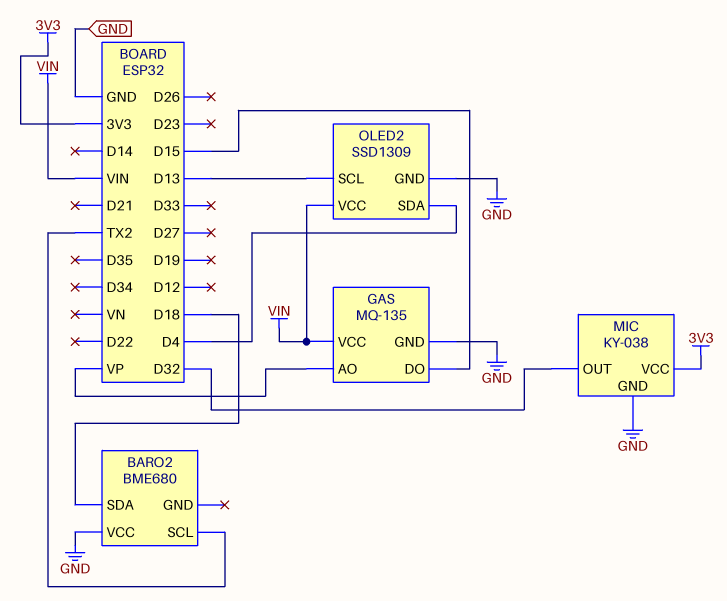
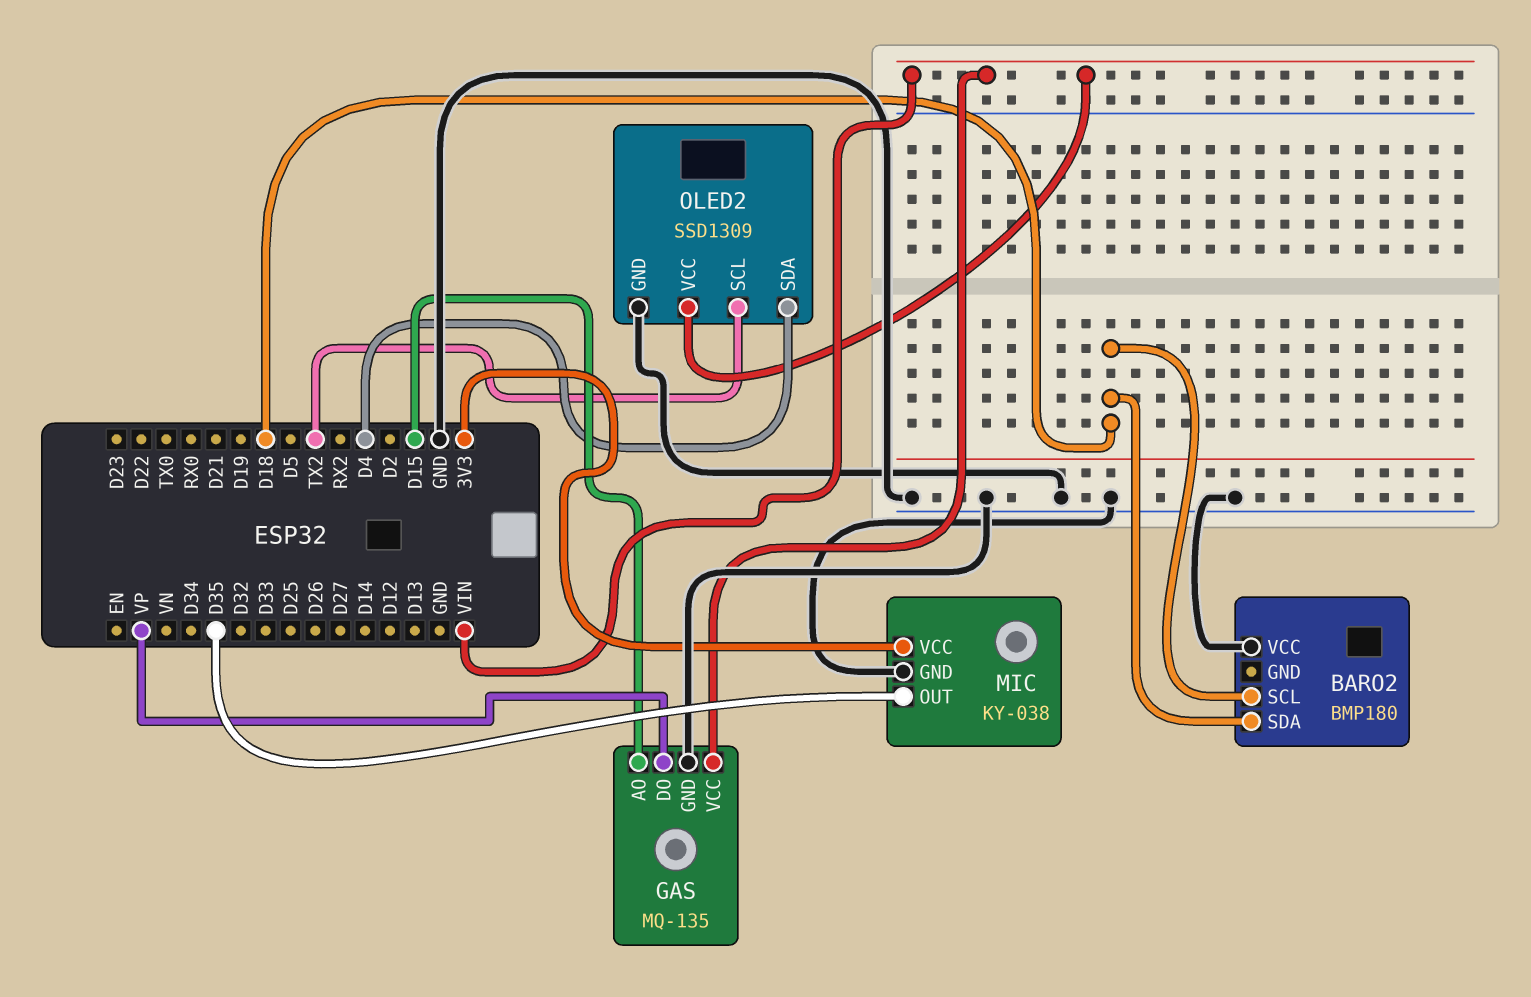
BARO2: BME680 -> BMP180
BARO2 pin SCL: TX2 -> D18
GAS pin AO: VP -> D15
GAS pin DO: D15 -> VP
MIC pin OUT: D32 -> D35
OLED2 pin SCL: D13 -> TX2

